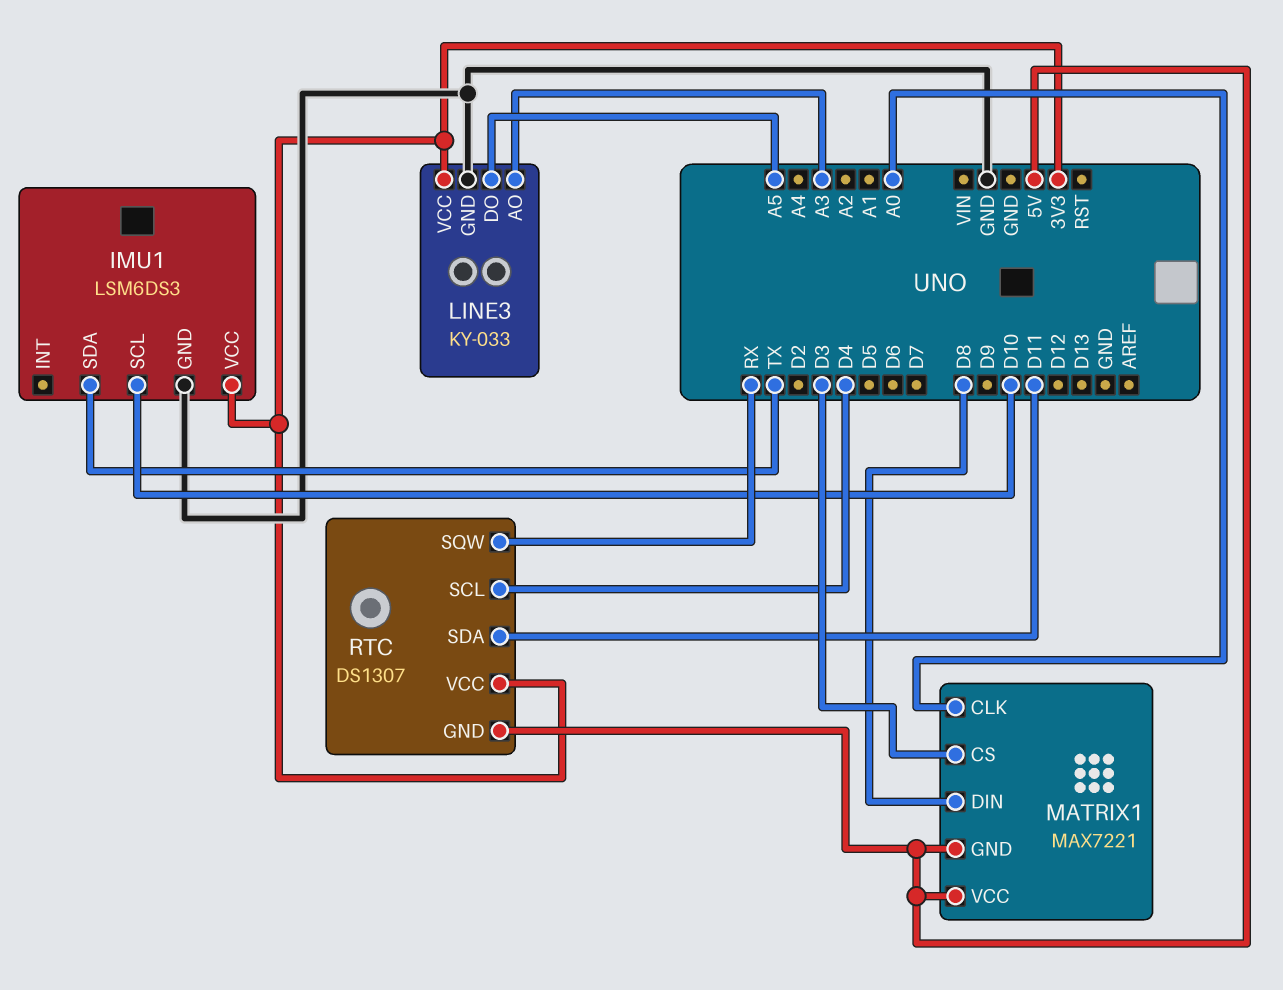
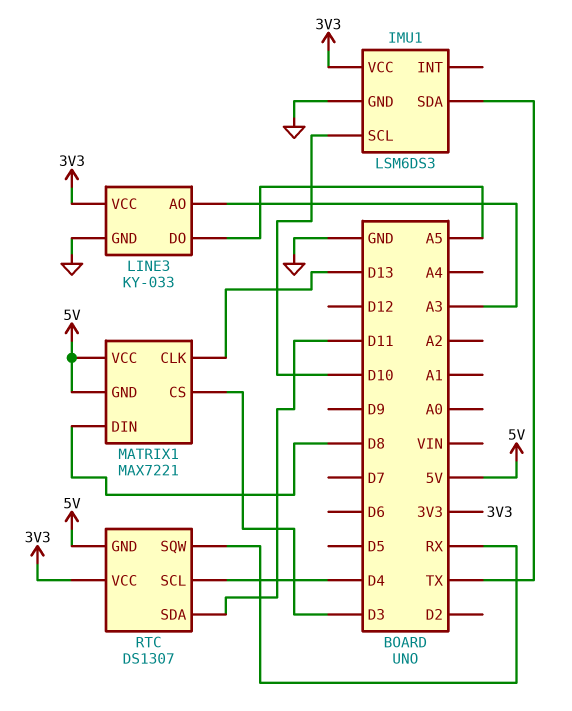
MATRIX1 pin CLK: A0 -> D13

